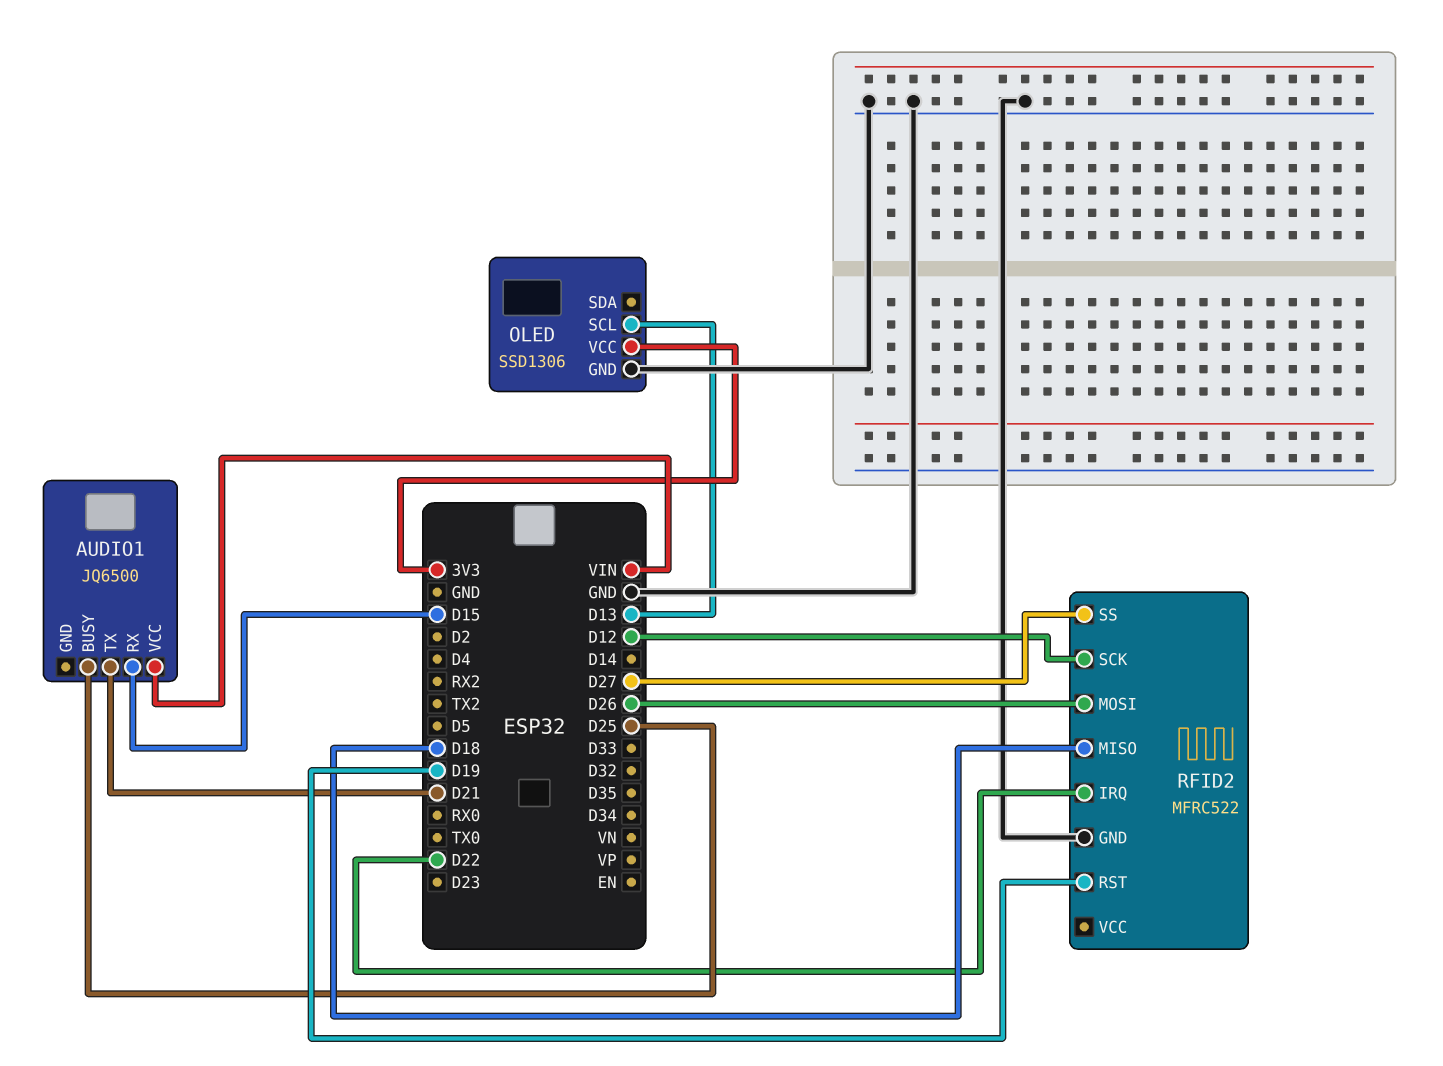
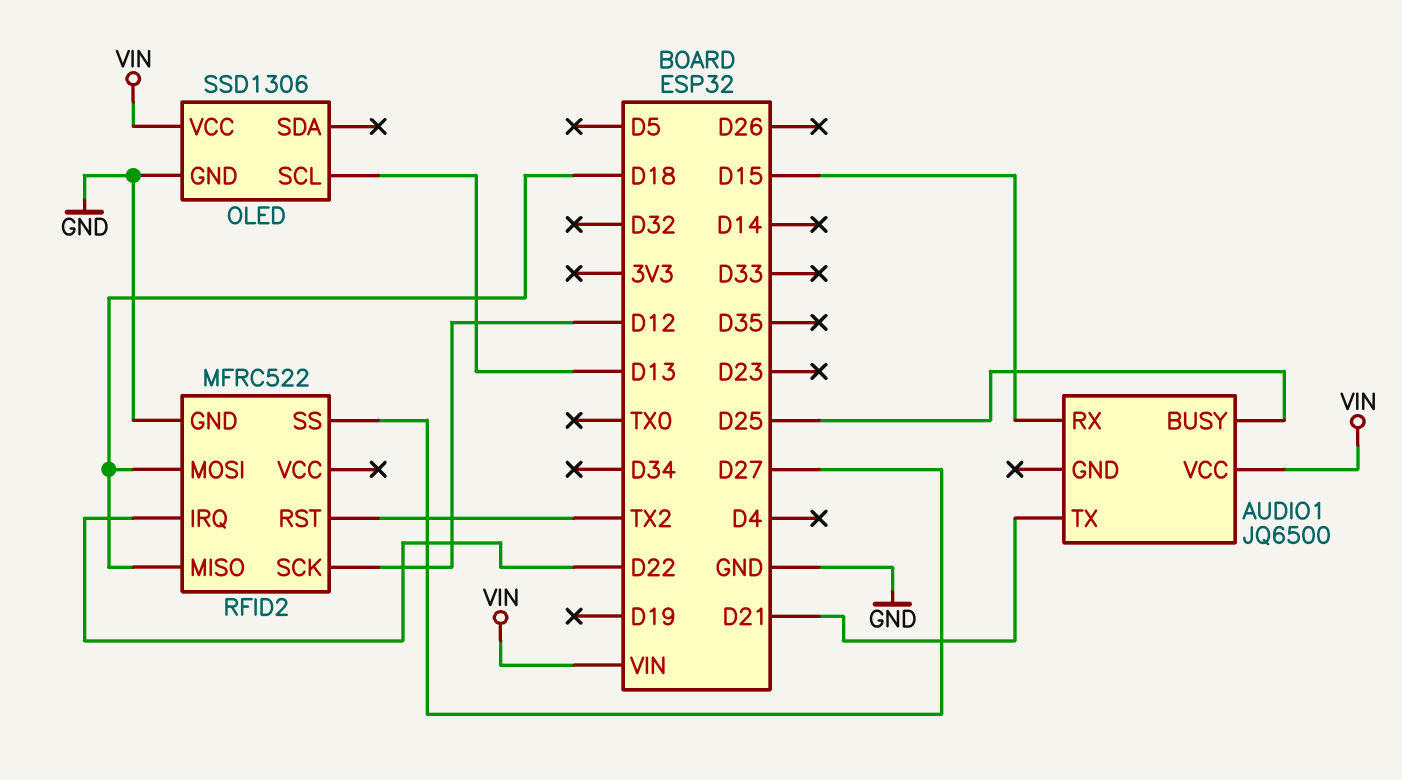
OLED pin VCC: 3V3 -> VIN
RFID2 pin MOSI: D26 -> D18
RFID2 pin RST: D19 -> TX2

